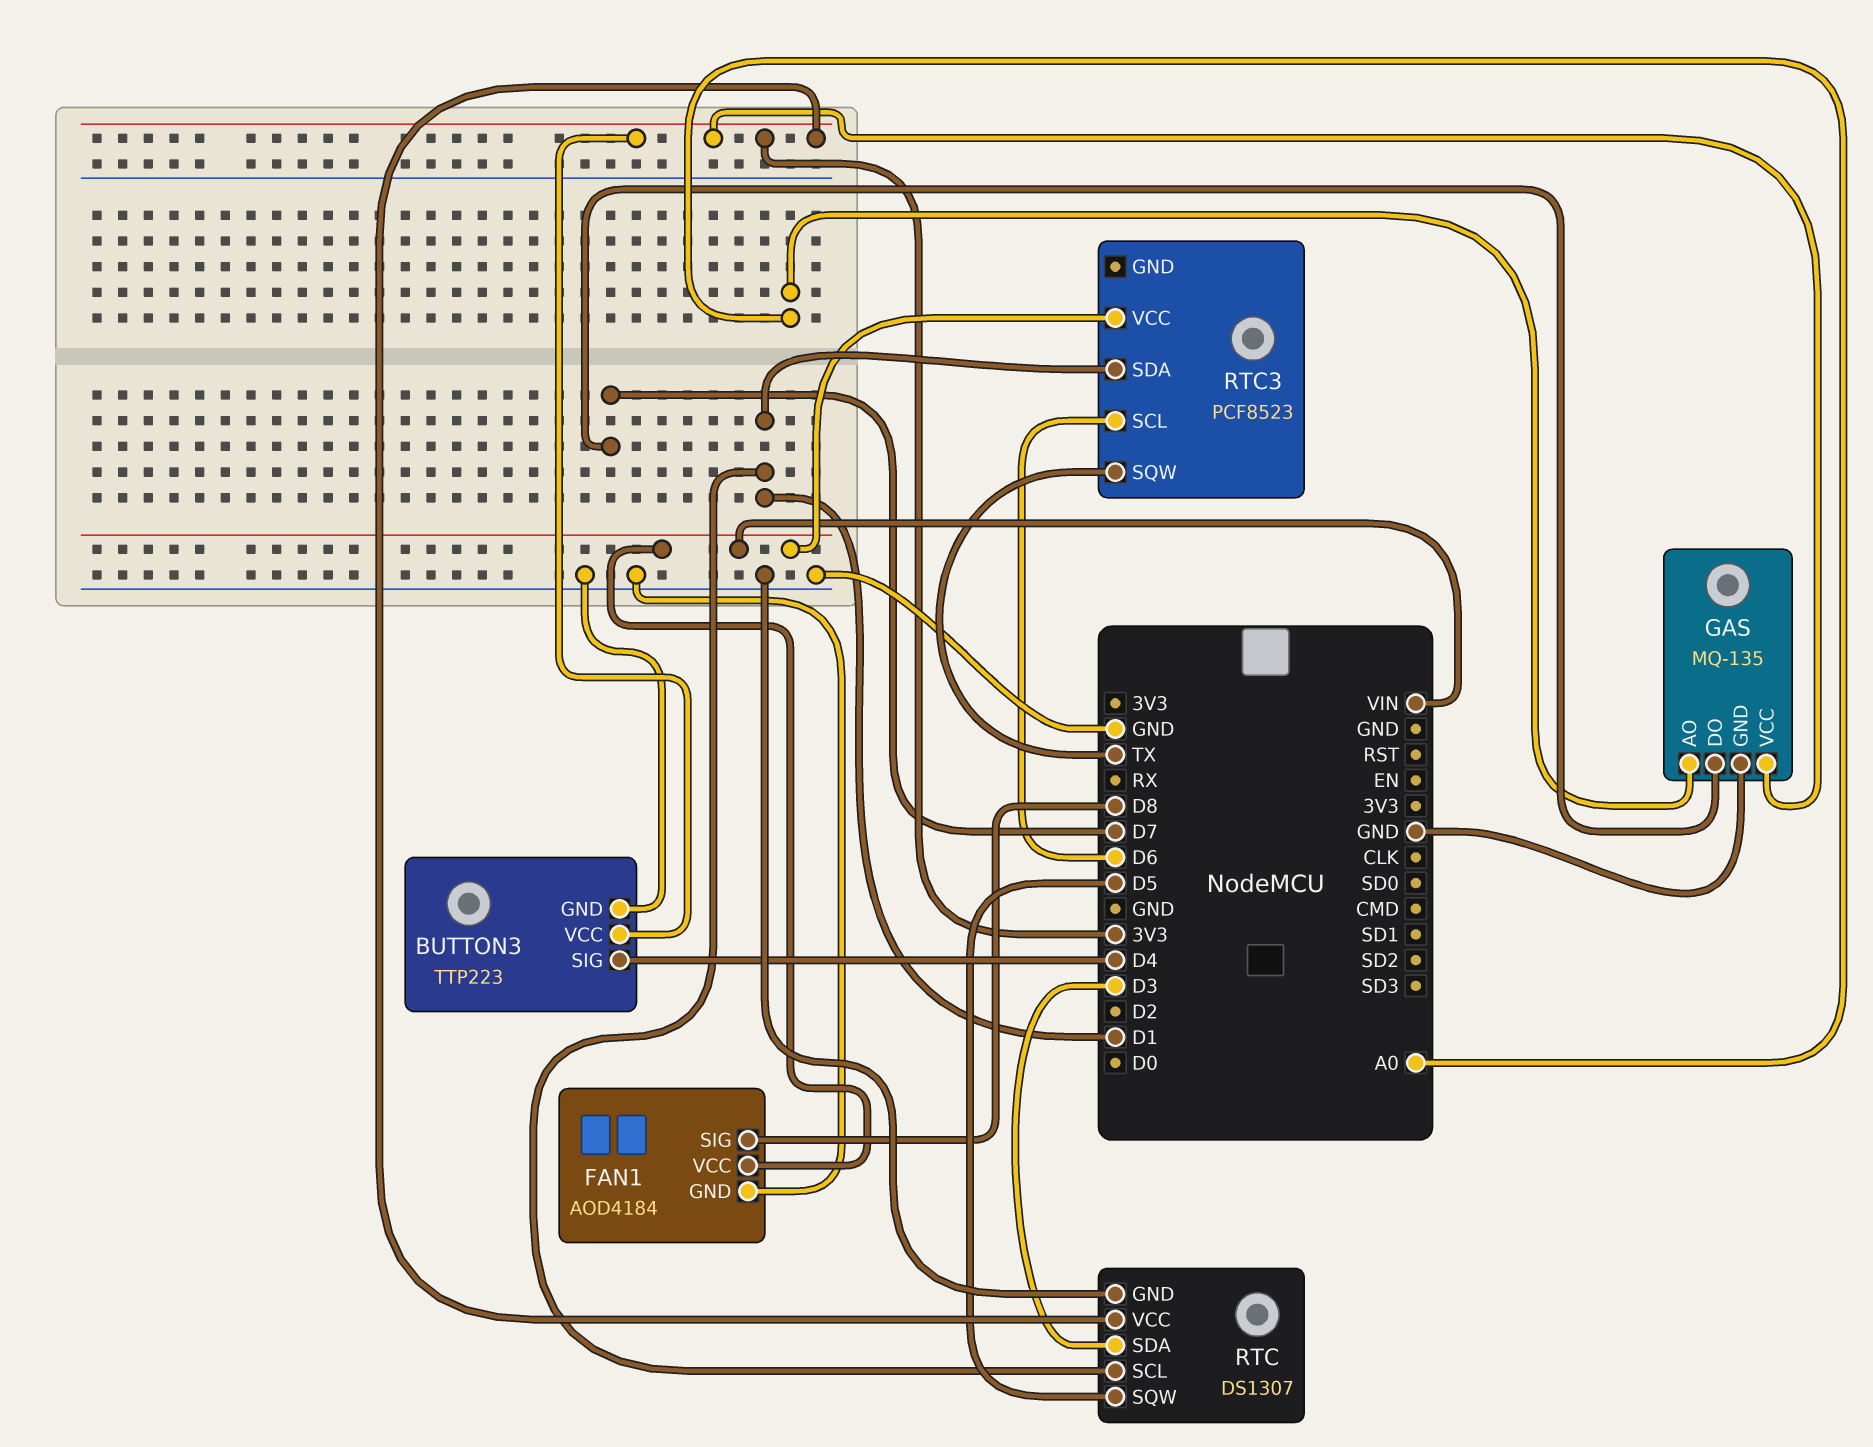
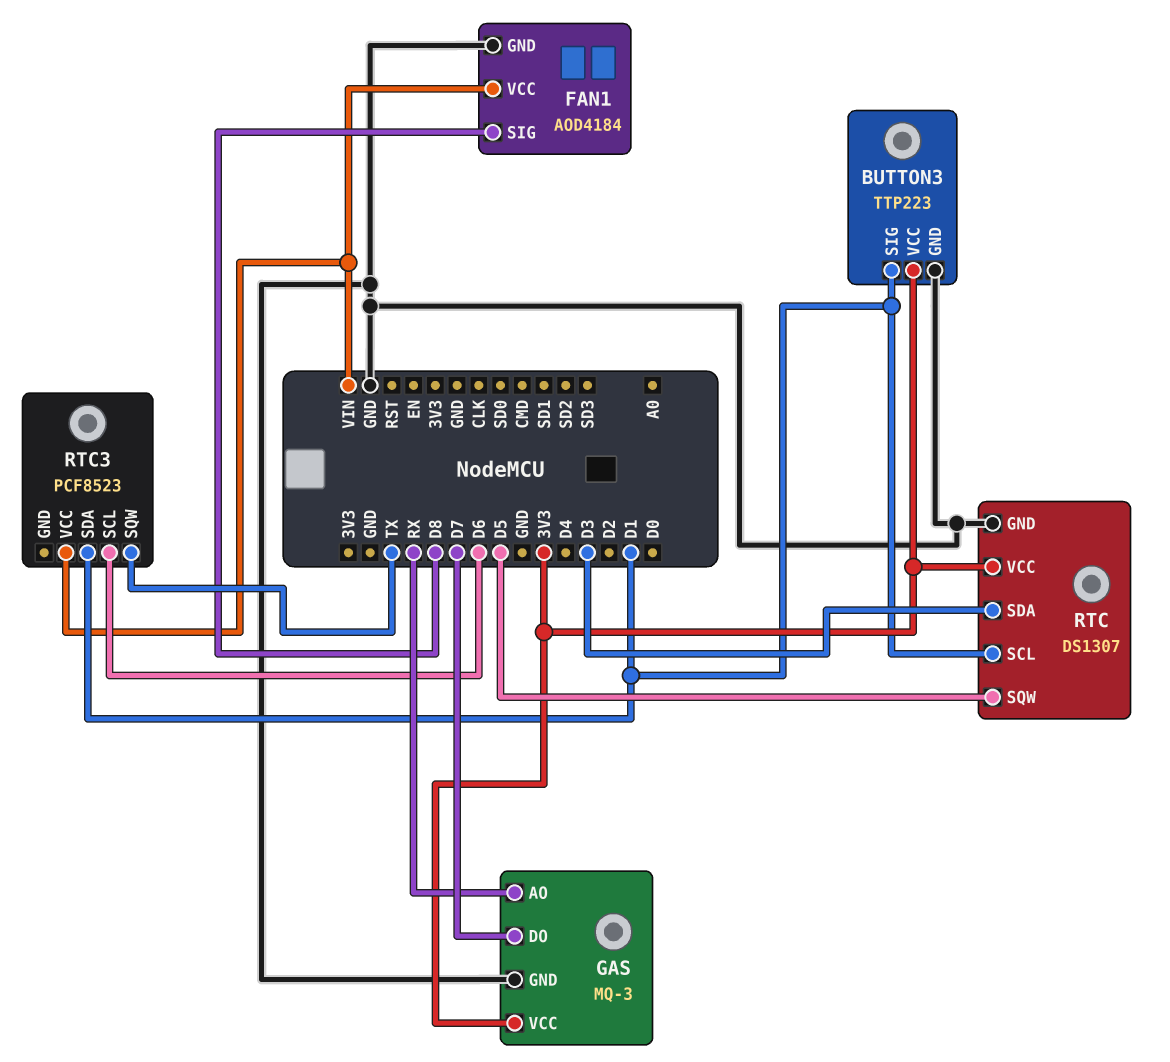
BUTTON3 pin SIG: D4 -> D1
GAS: MQ-135 -> MQ-3
GAS pin AO: A0 -> RX

